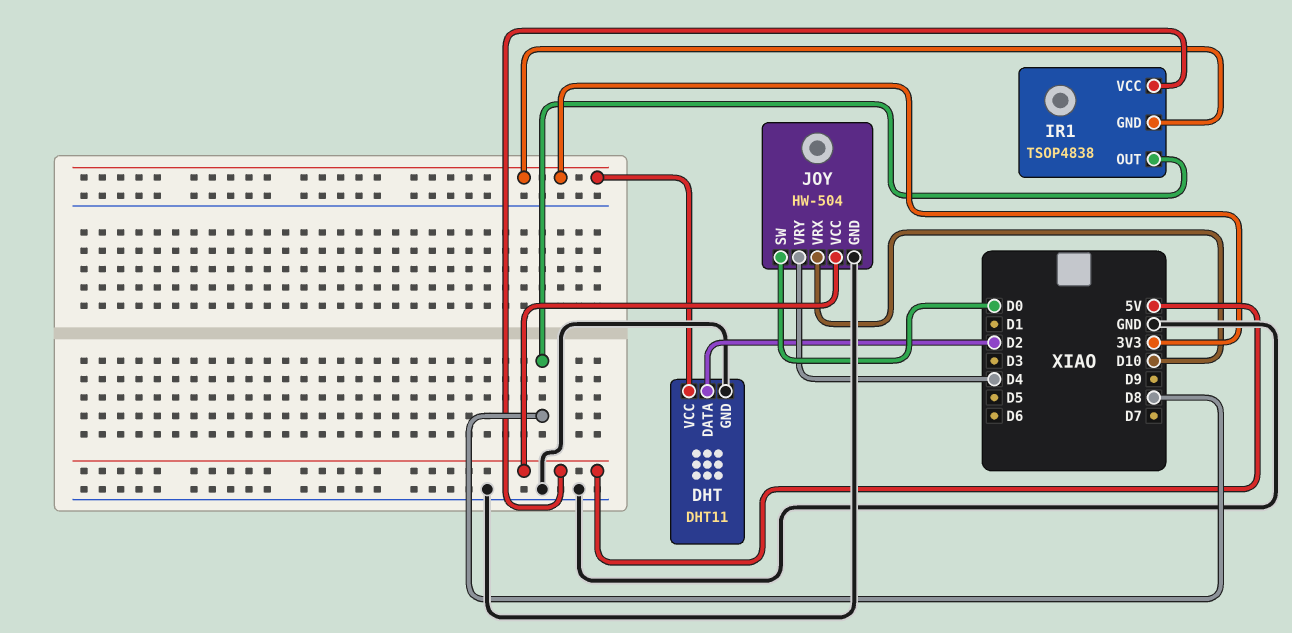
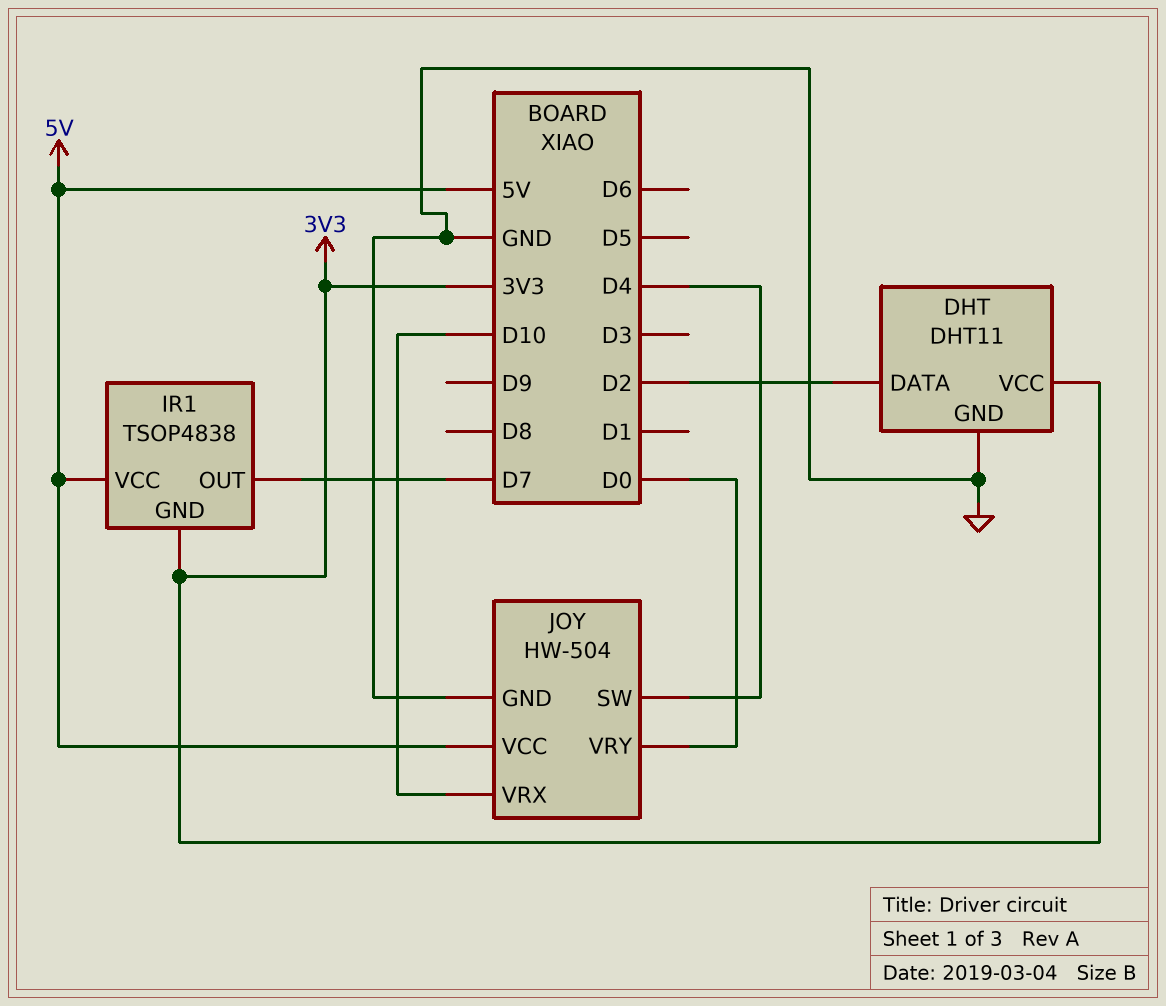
IR1 pin OUT: D8 -> D7
JOY pin SW: D0 -> D4
JOY pin VRY: D4 -> D0

